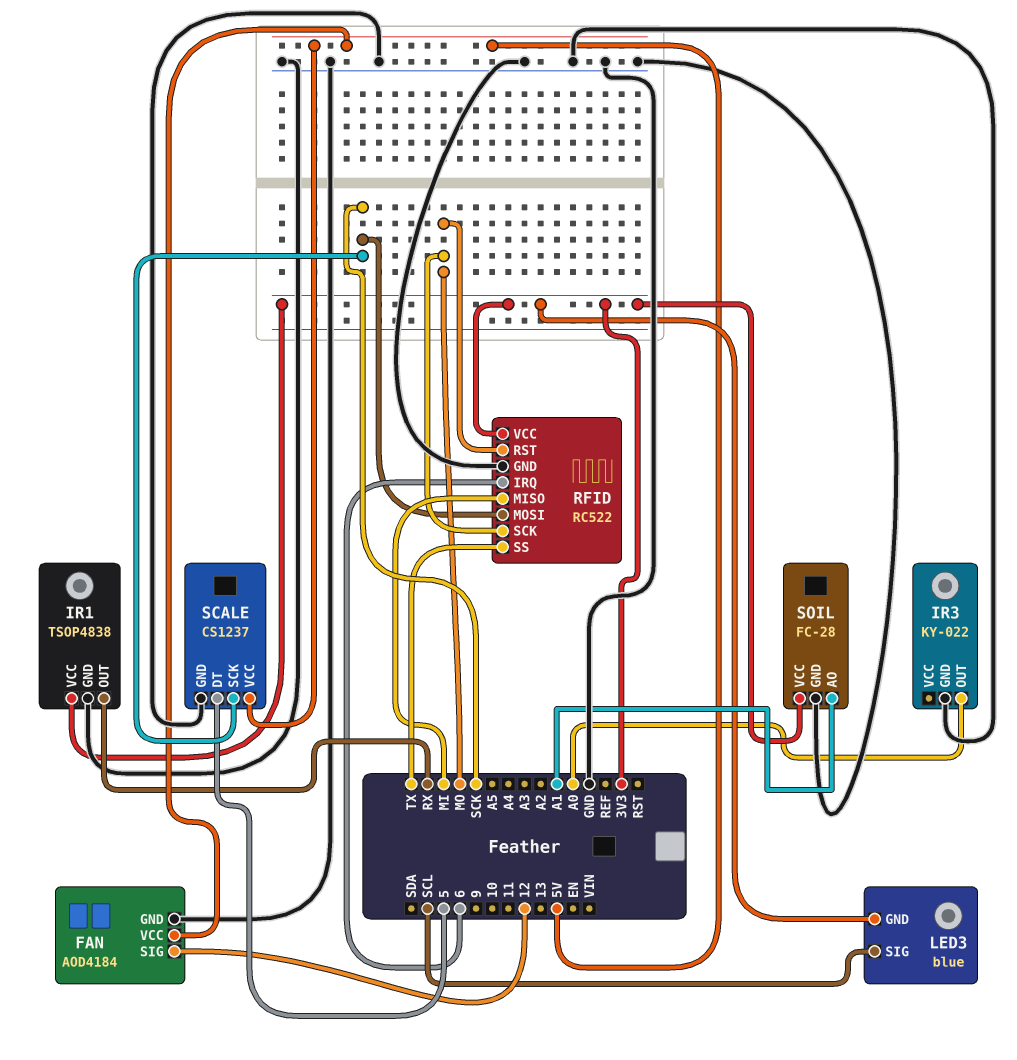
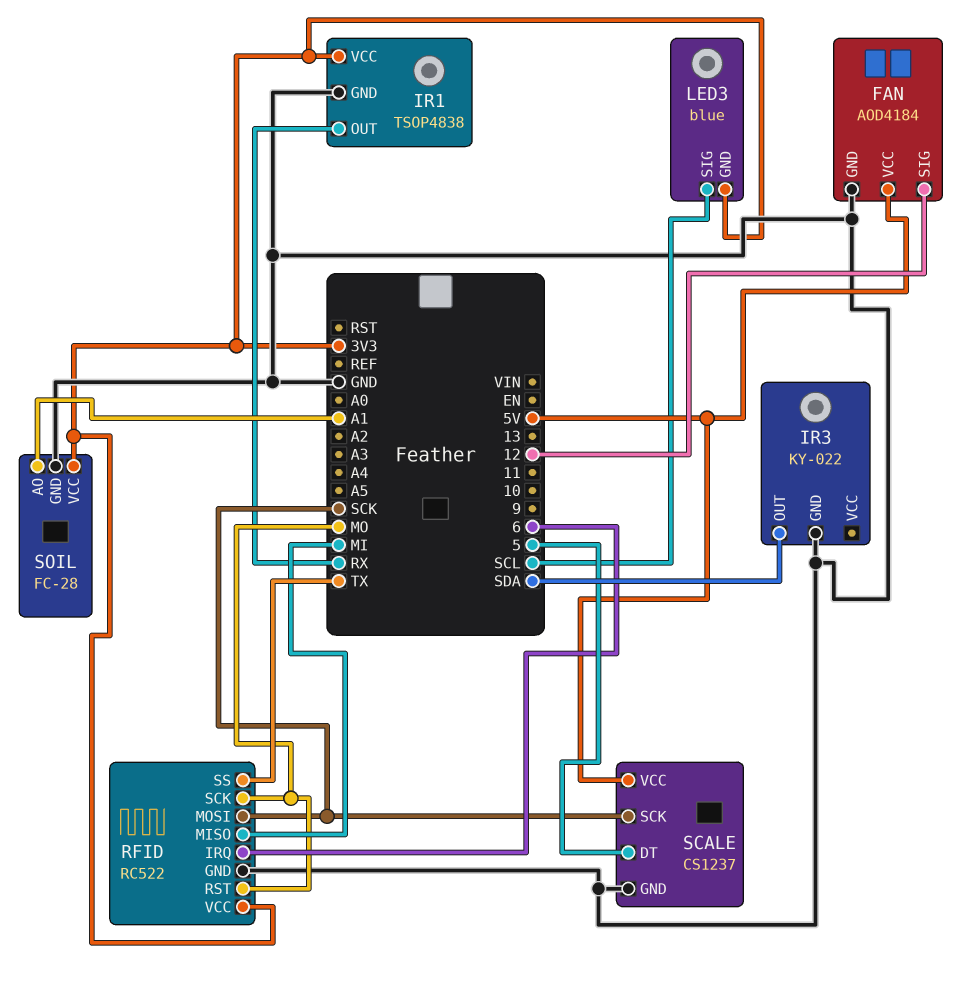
IR3 pin OUT: A0 -> SDA

